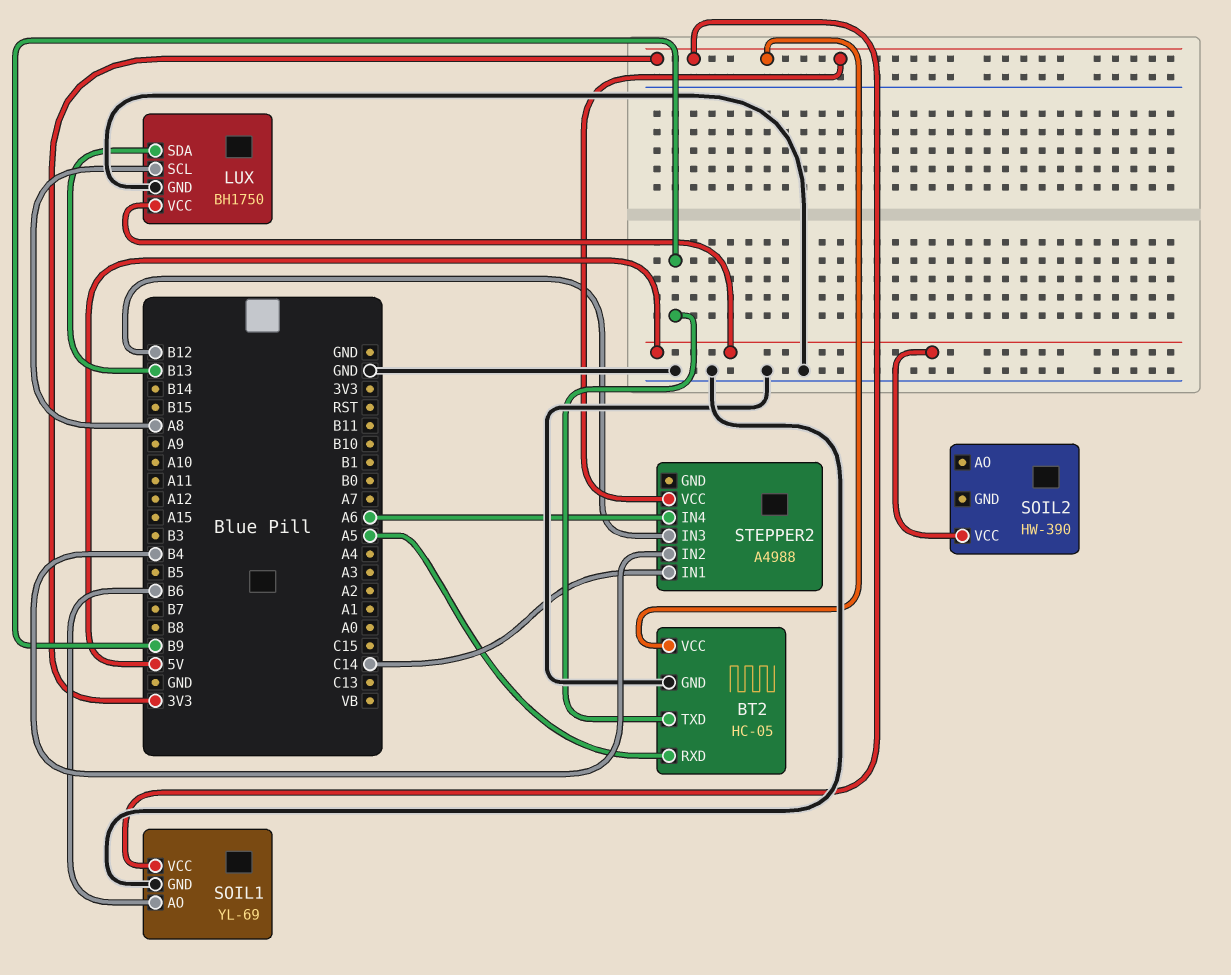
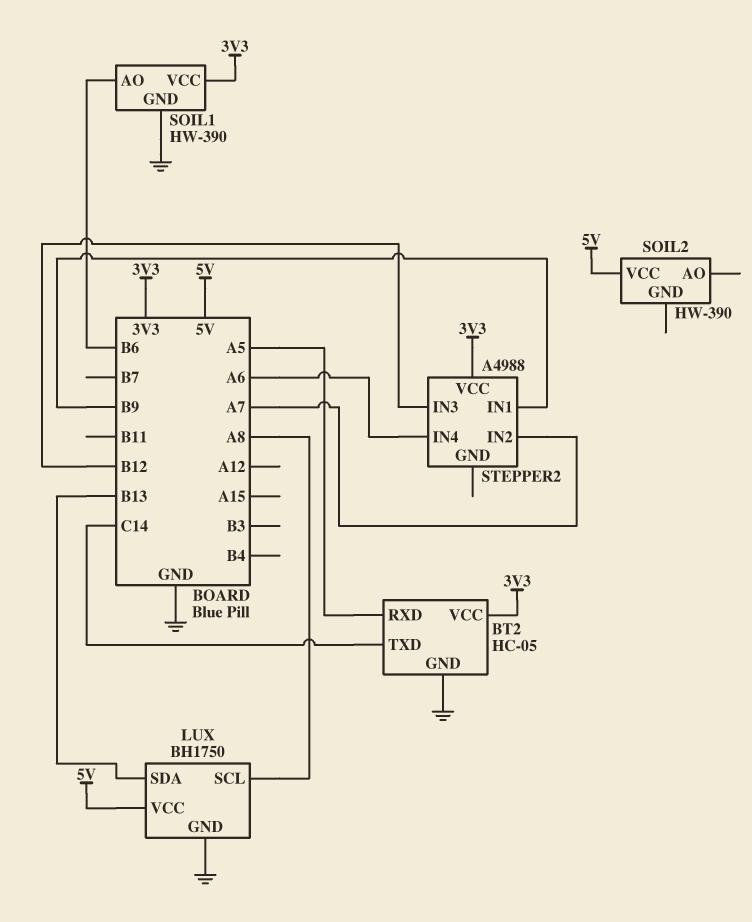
BT2 pin TXD: B9 -> C14
SOIL1: YL-69 -> HW-390
STEPPER2 pin IN1: C14 -> B9
STEPPER2 pin IN2: B4 -> A7

